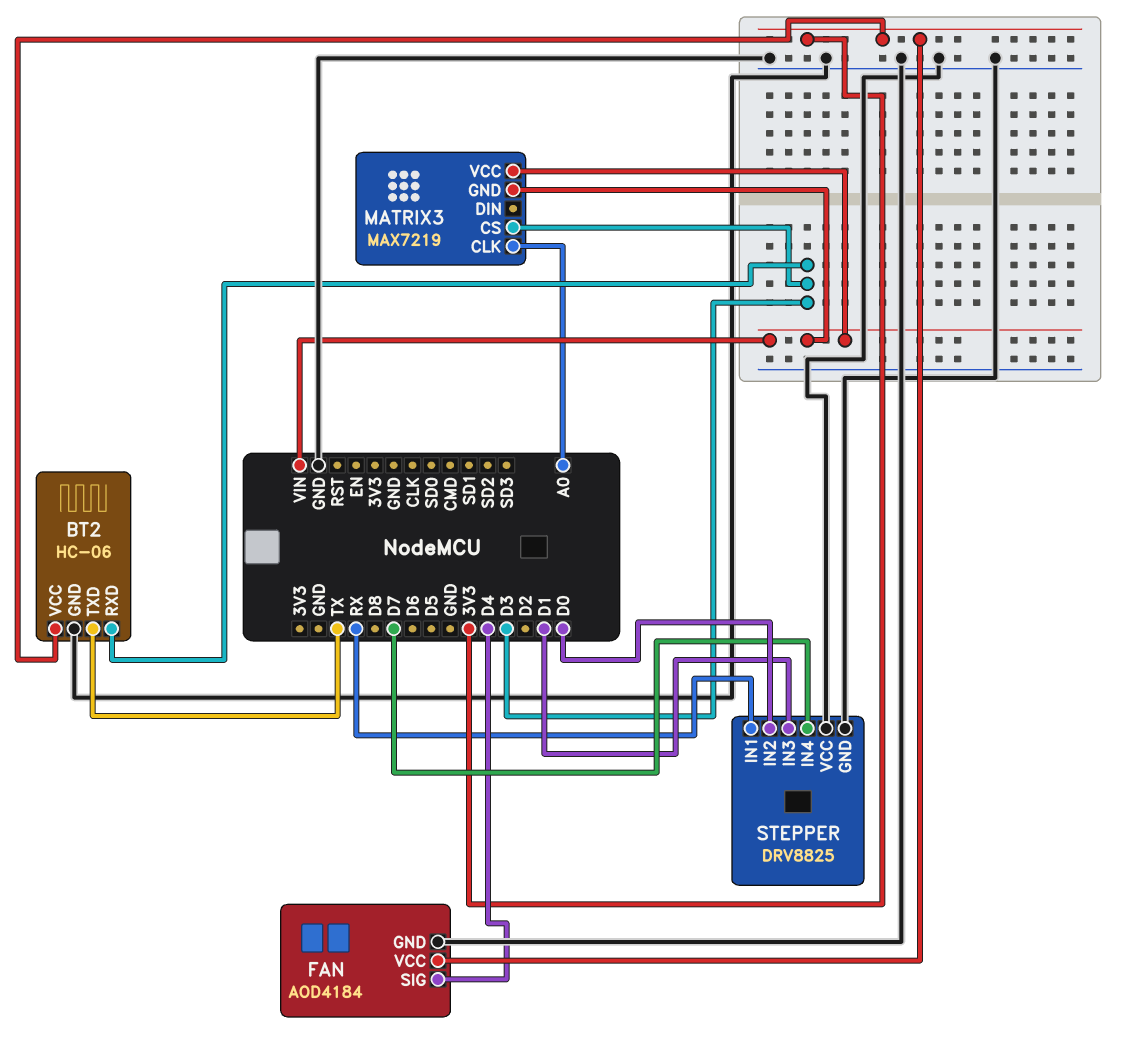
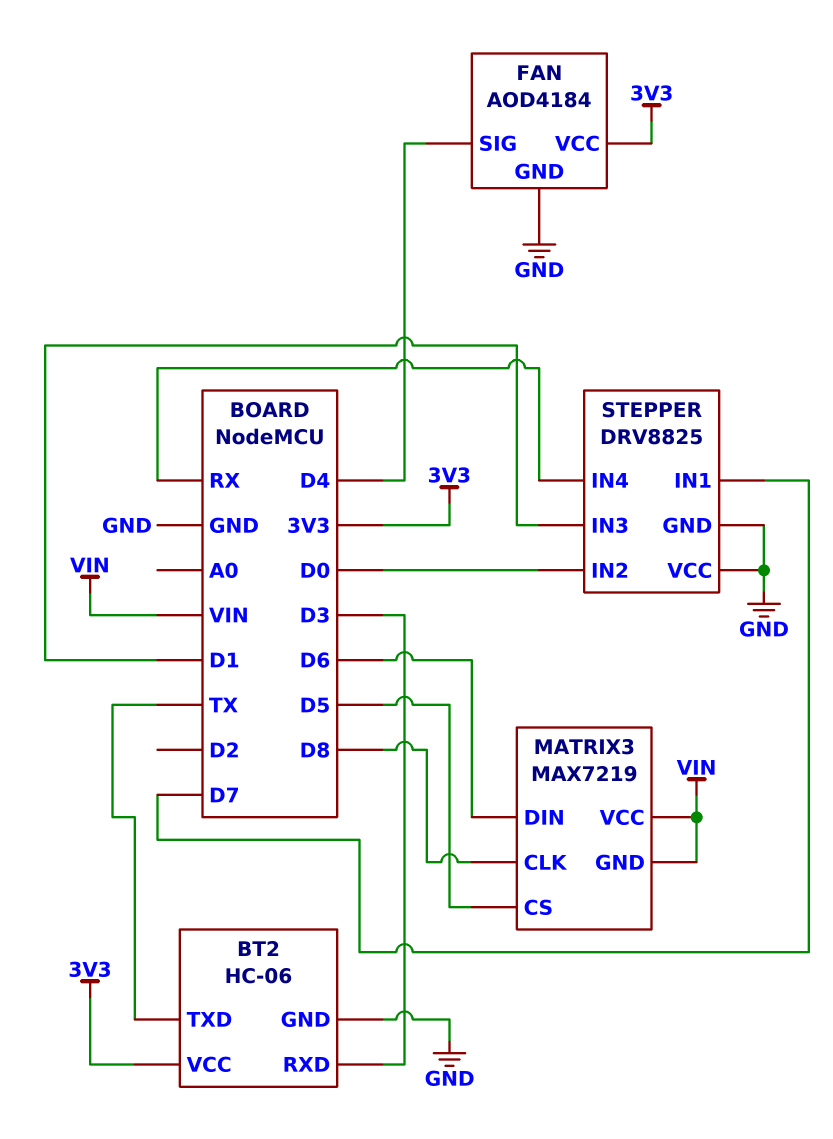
MATRIX3 pin CLK: A0 -> D8
MATRIX3 pin CS: D3 -> D5
MATRIX3 pin DIN: none -> D6
STEPPER pin IN1: RX -> D7
STEPPER pin IN4: D7 -> RX

